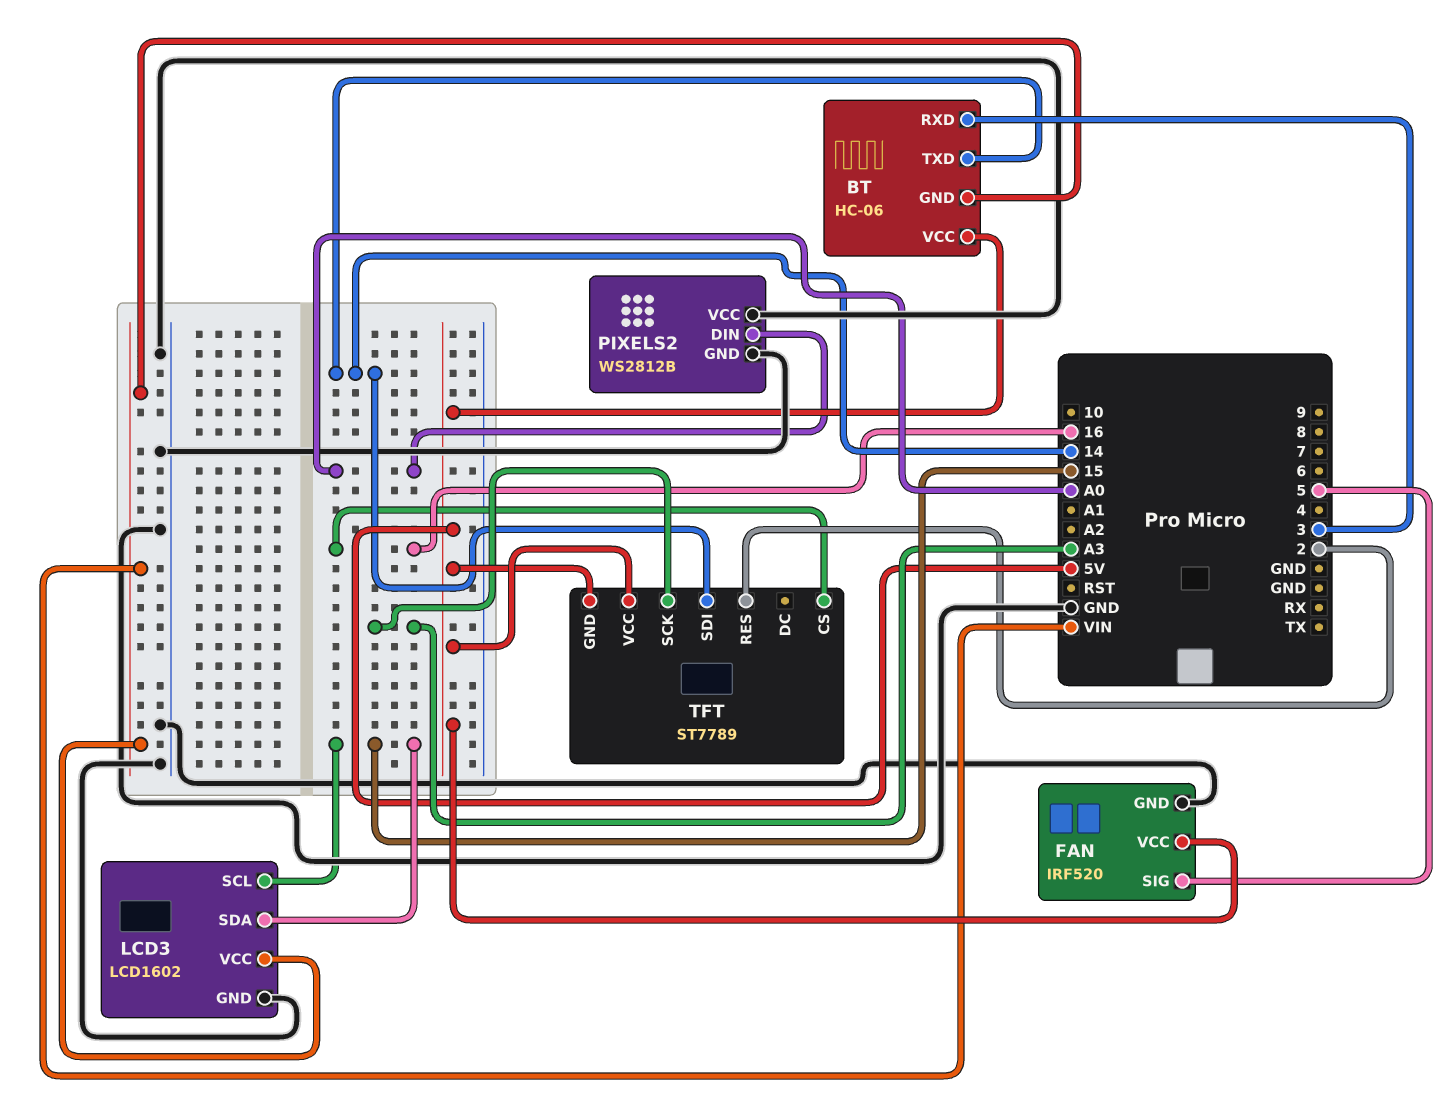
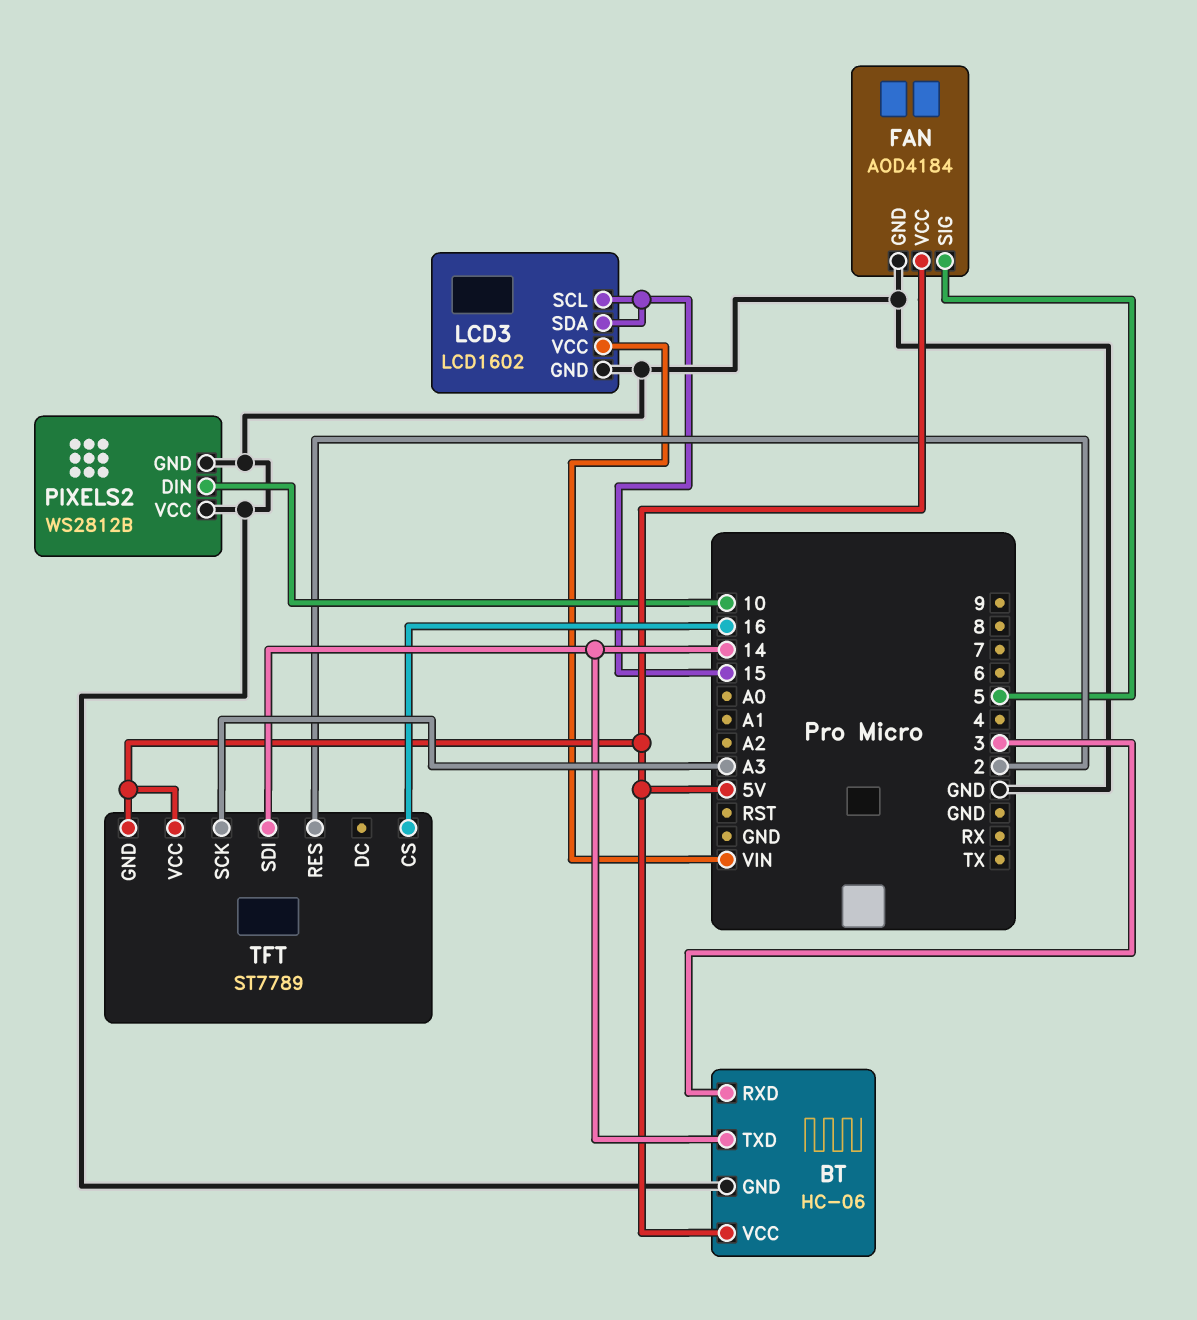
BT pin GND: VIN -> GND
FAN: IRF520 -> AOD4184
PIXELS2 pin DIN: A0 -> 10

